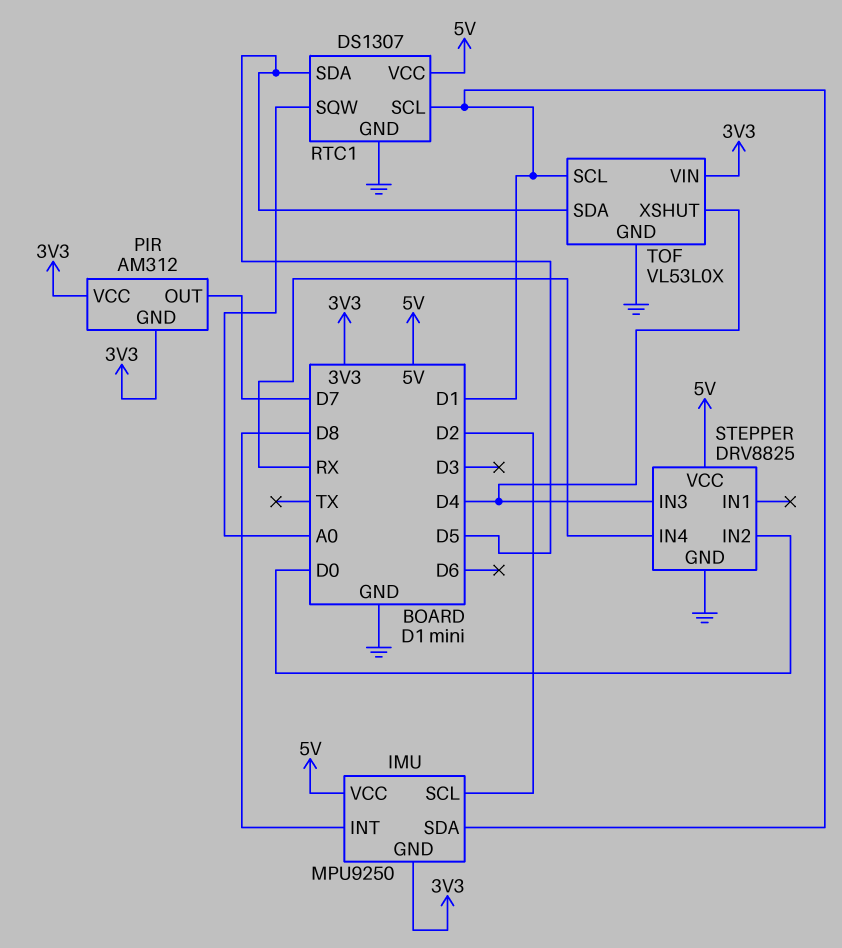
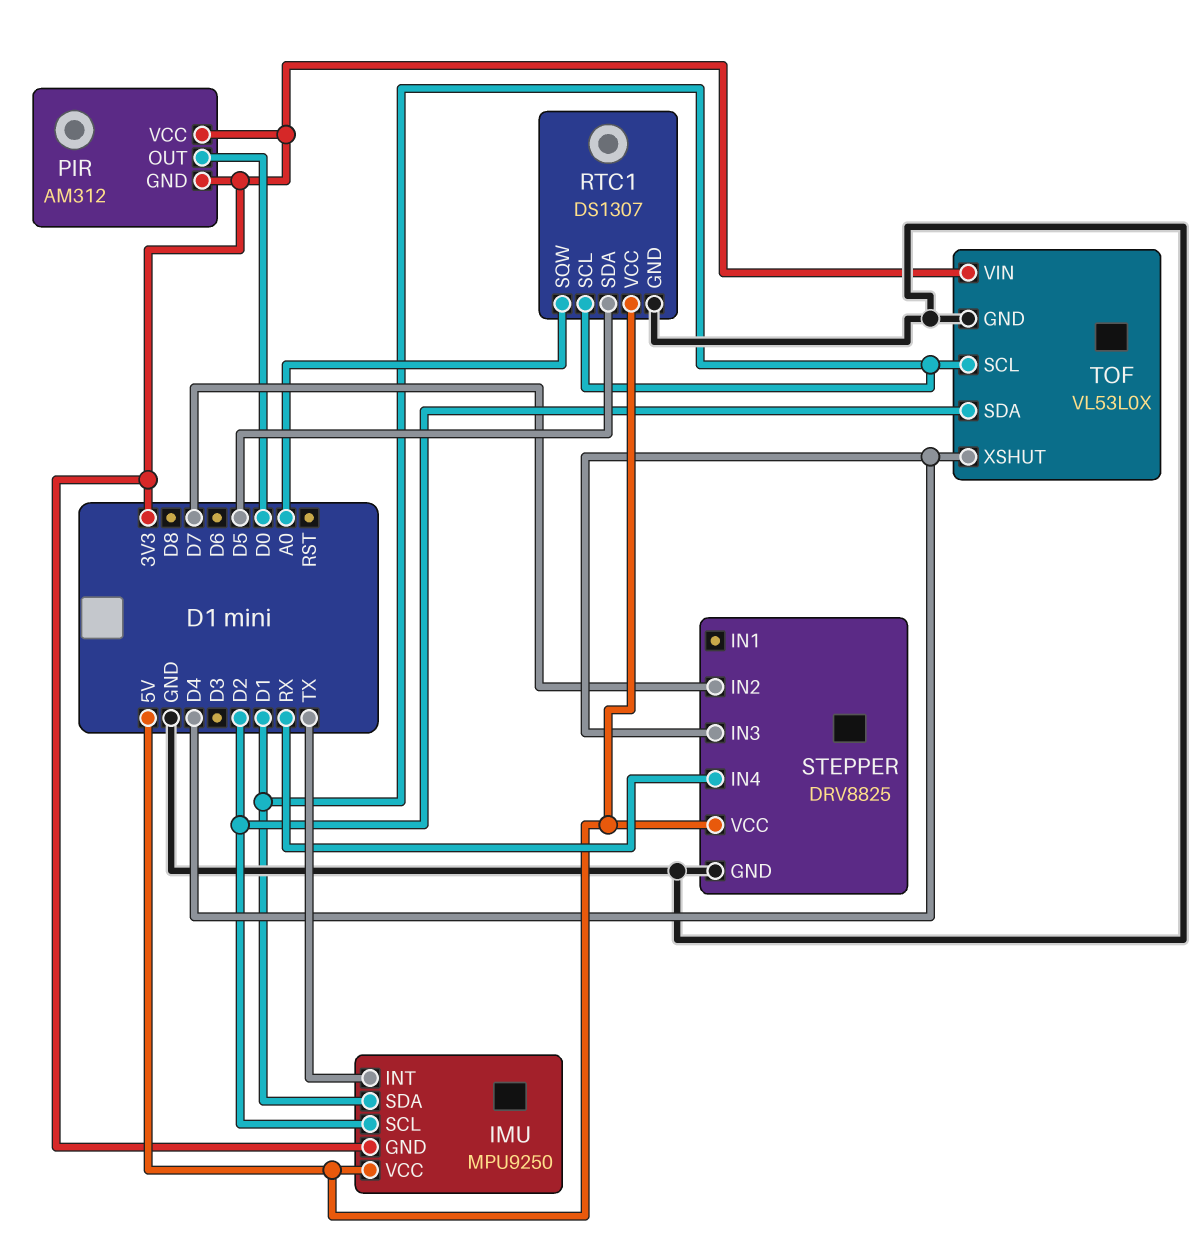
IMU pin INT: D8 -> TX
PIR pin OUT: D7 -> D0
STEPPER pin IN2: D0 -> D7
TOF pin SDA: D5 -> D2

